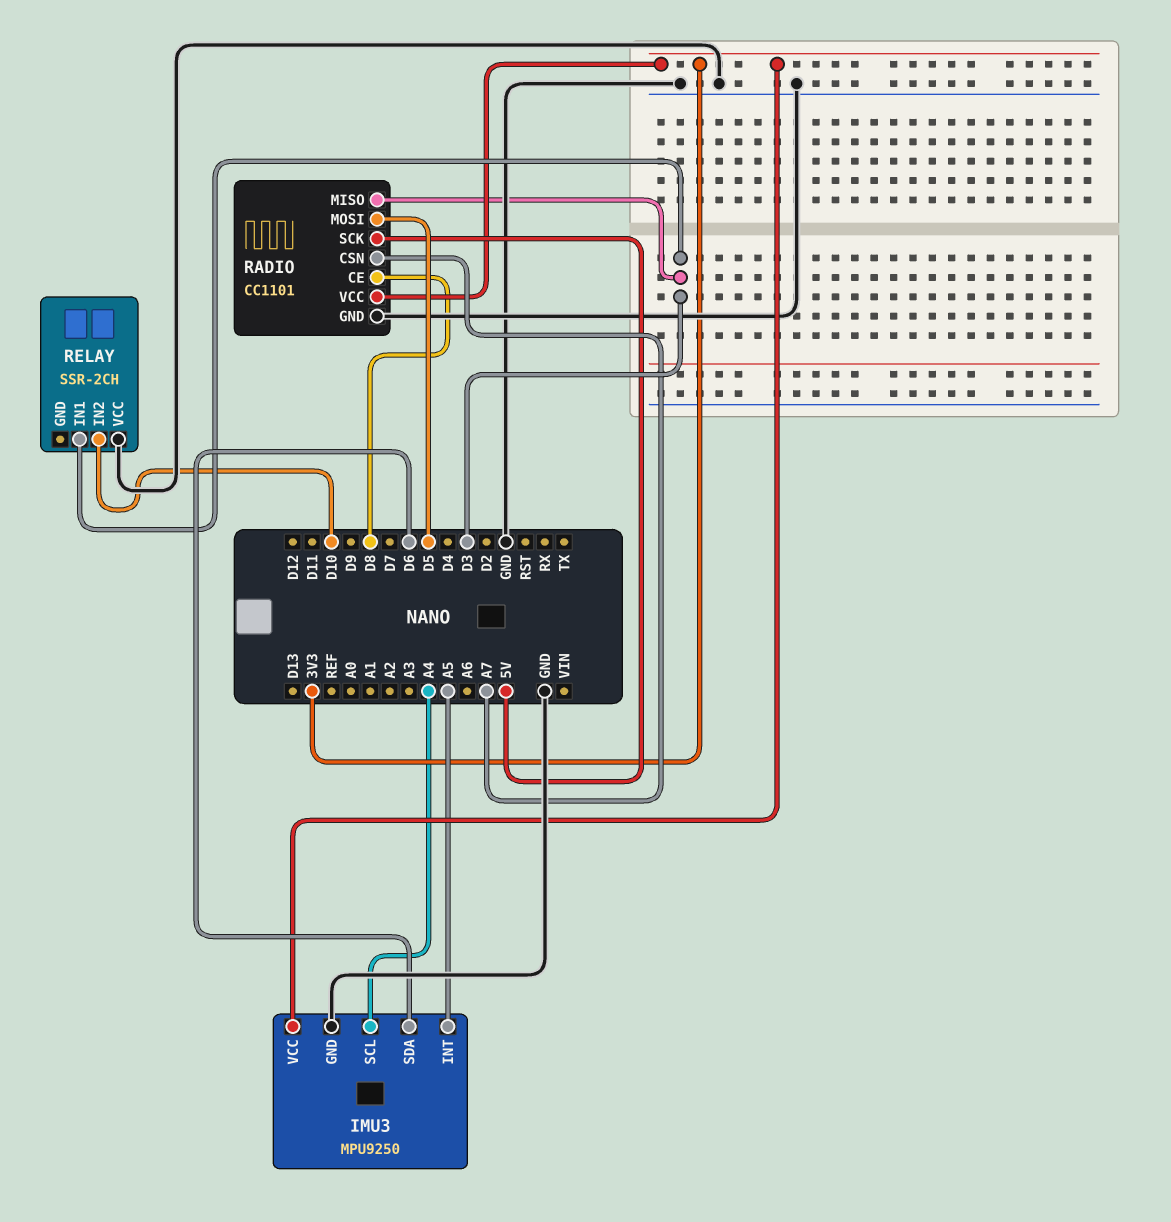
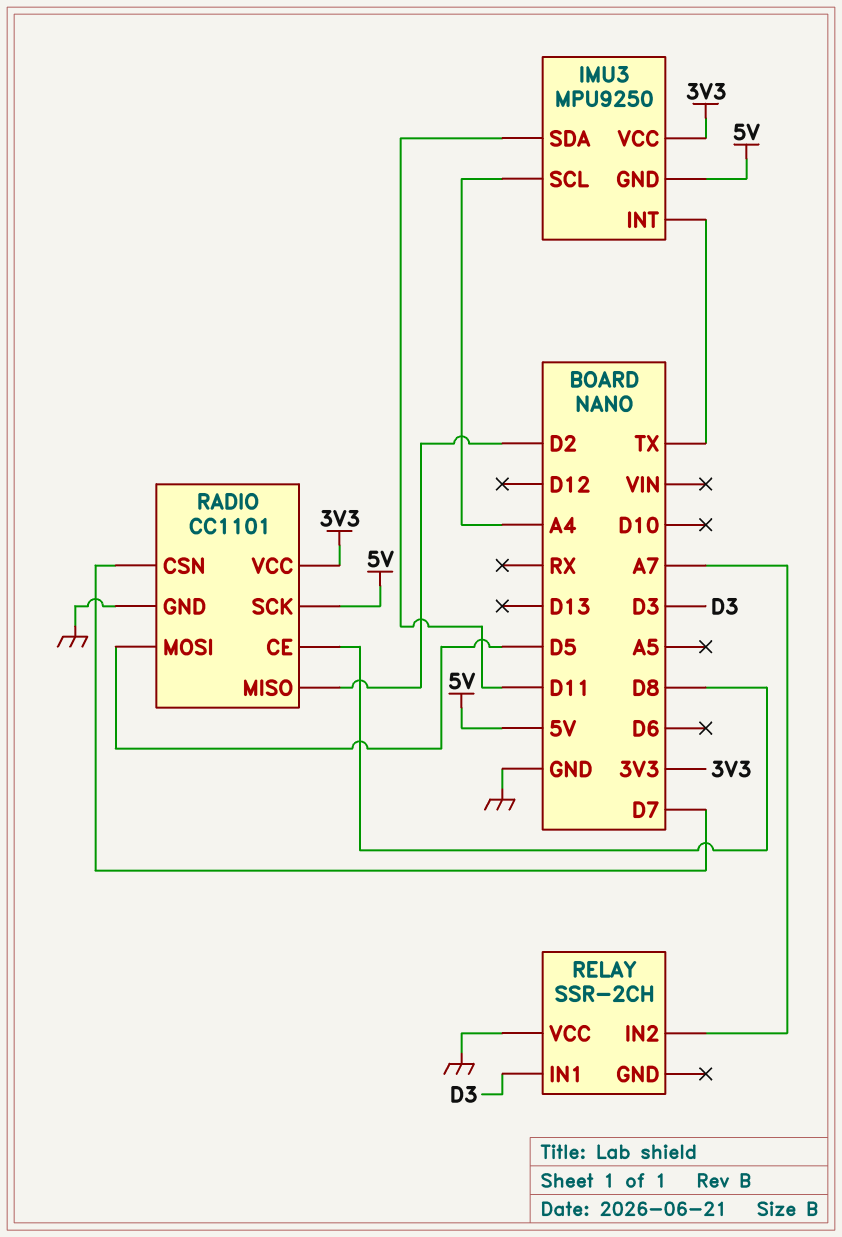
IMU3 pin GND: GND -> 5V
IMU3 pin INT: A5 -> TX
IMU3 pin SDA: D6 -> D11
RADIO pin CSN: A7 -> D7
RADIO pin MISO: D3 -> D2
RELAY pin IN2: D10 -> A7

